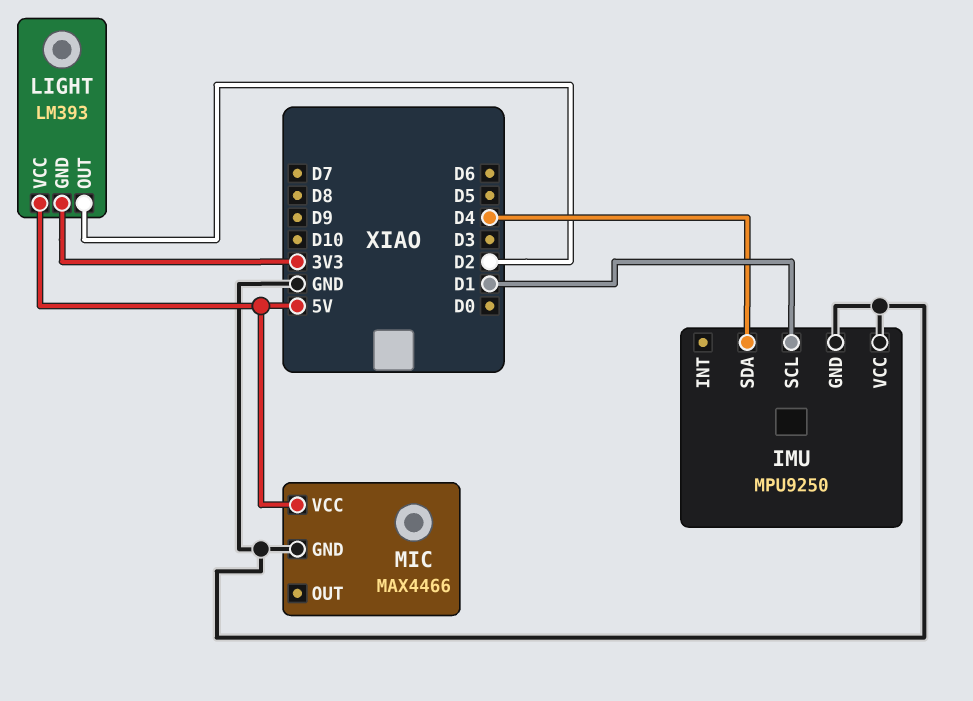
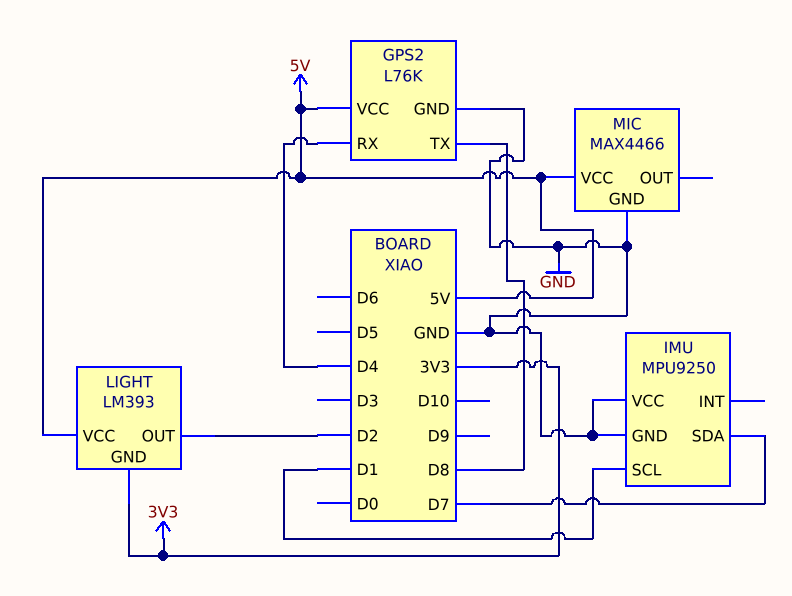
GPS2: none -> L76K
GPS2 pin GND: none -> GND
GPS2 pin RX: none -> D4
GPS2 pin TX: none -> D8
GPS2 pin VCC: none -> 5V
IMU pin SDA: D4 -> D7

